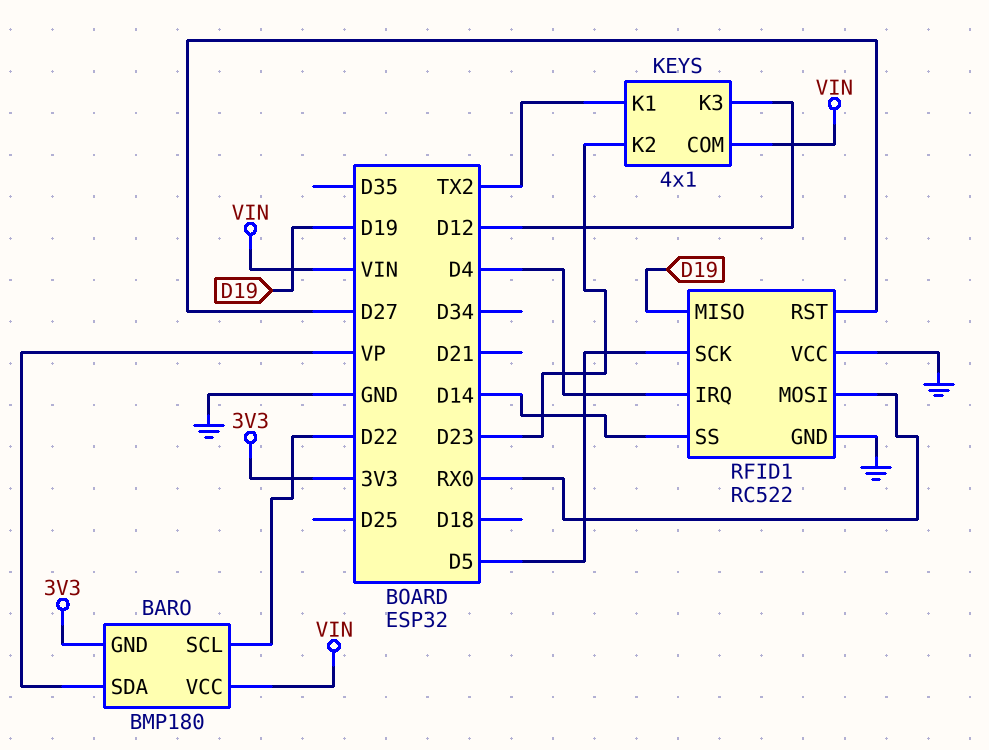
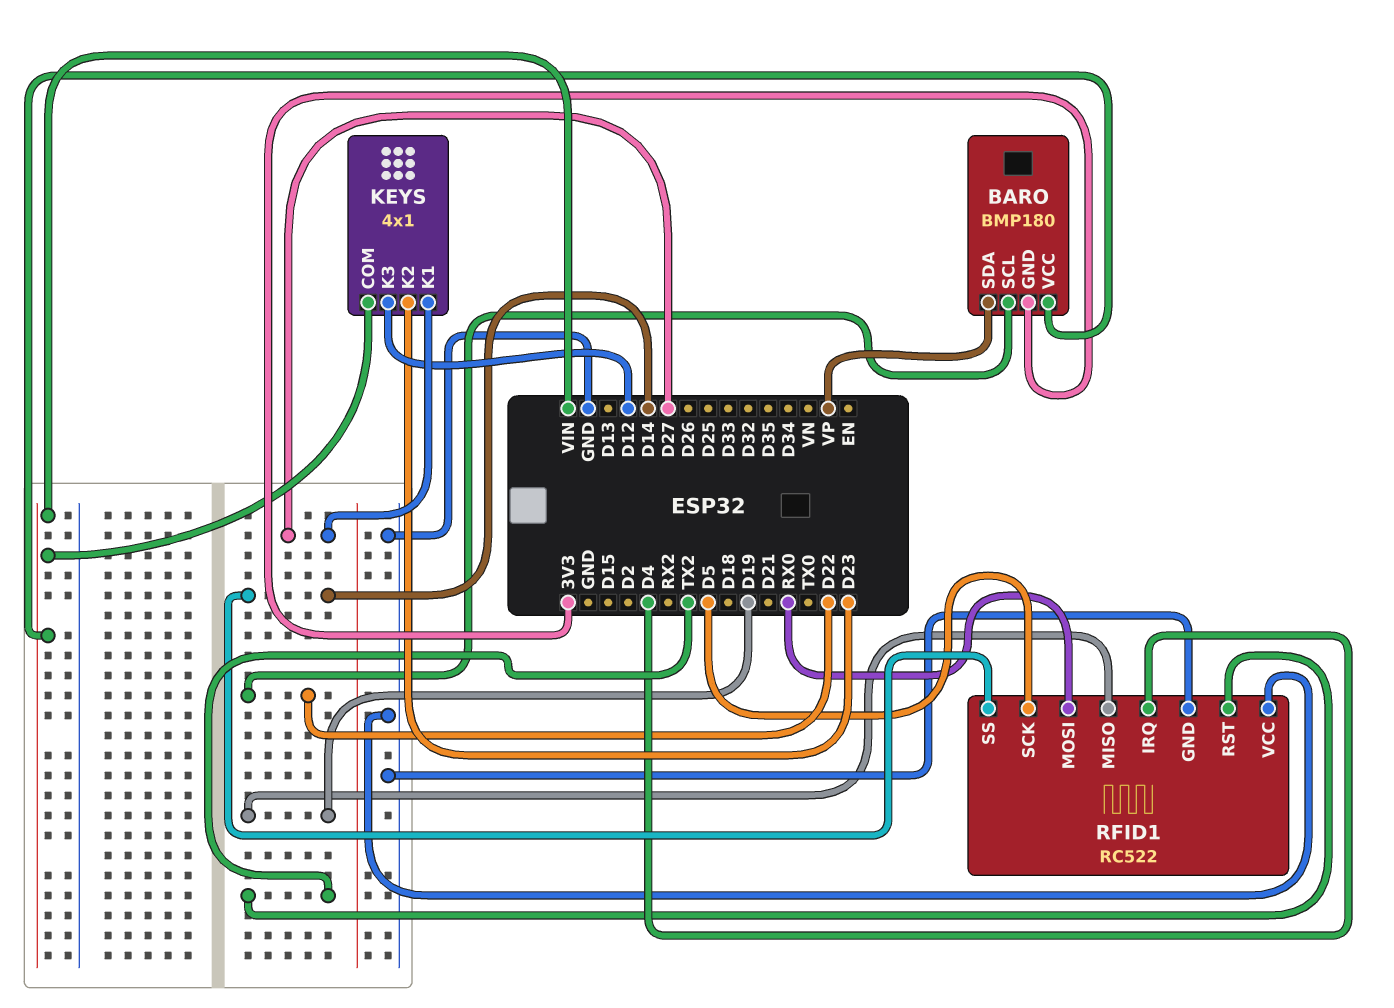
KEYS pin K1: TX2 -> D27
RFID1 pin RST: D27 -> TX2

